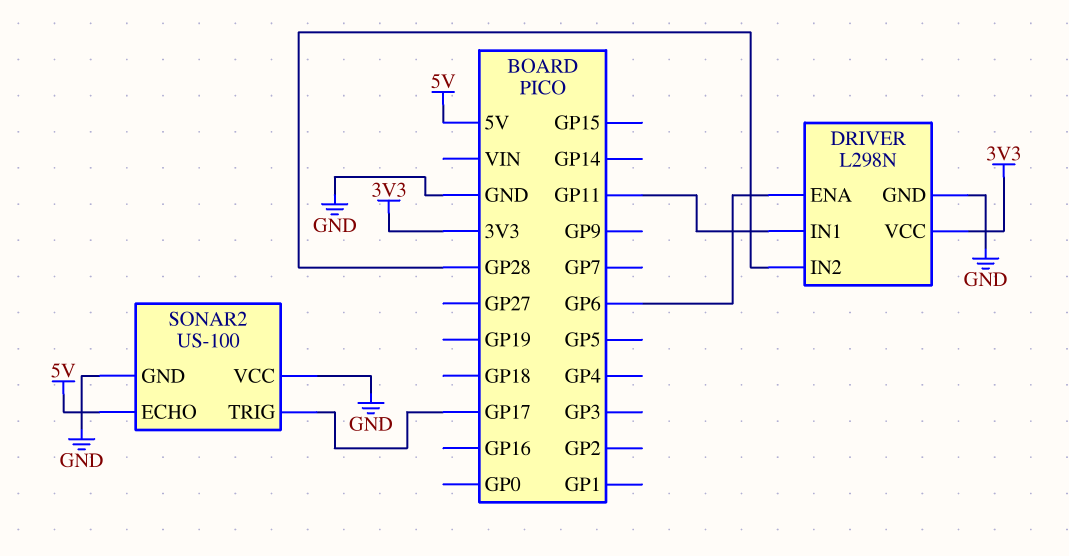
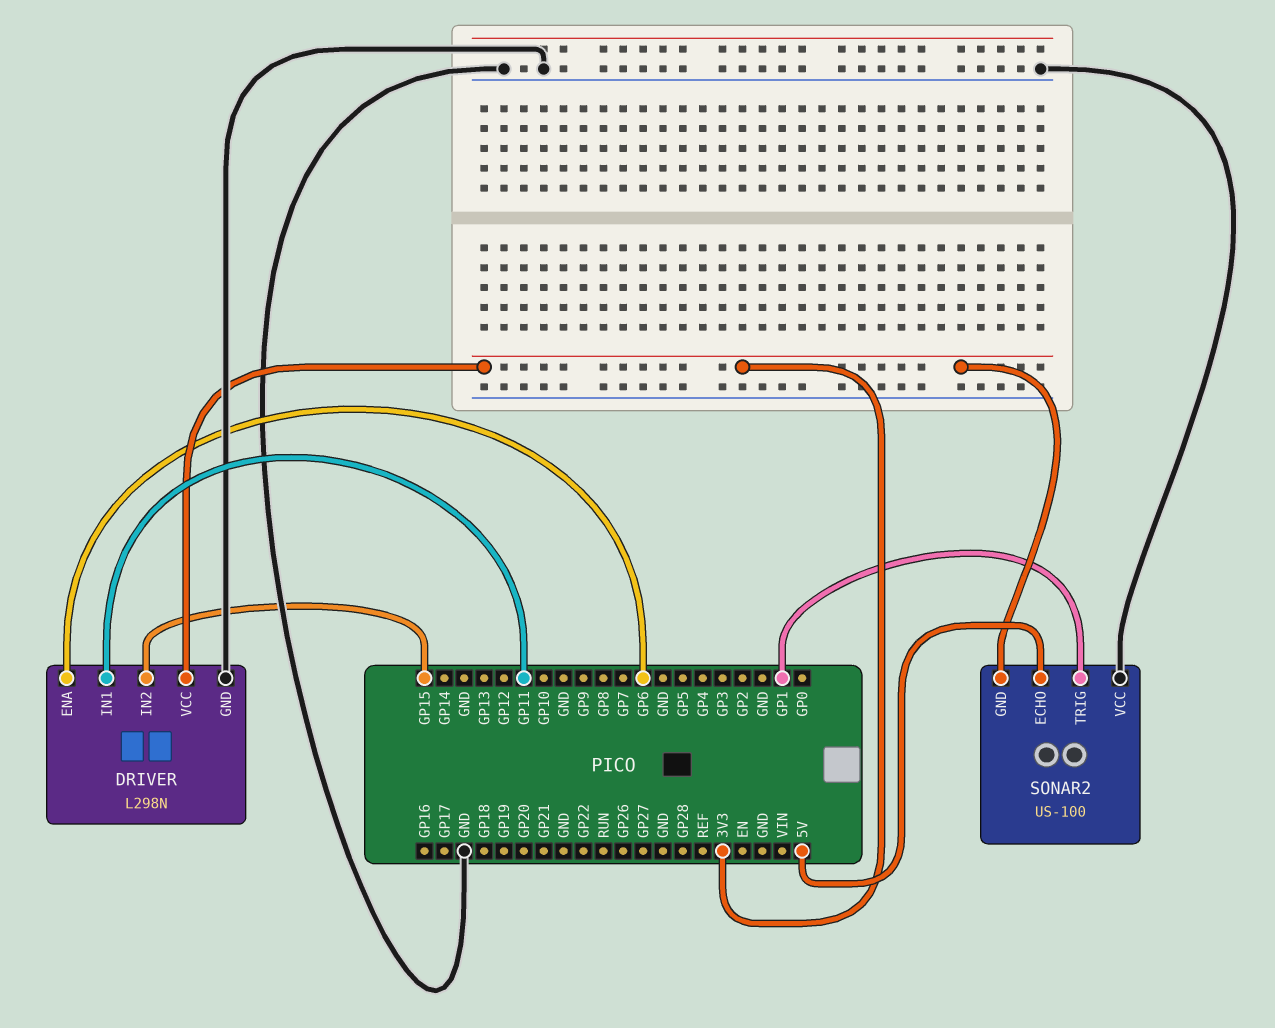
DRIVER pin IN2: GP28 -> GP15
SONAR2 pin GND: GND -> 3V3
SONAR2 pin TRIG: GP17 -> GP1

